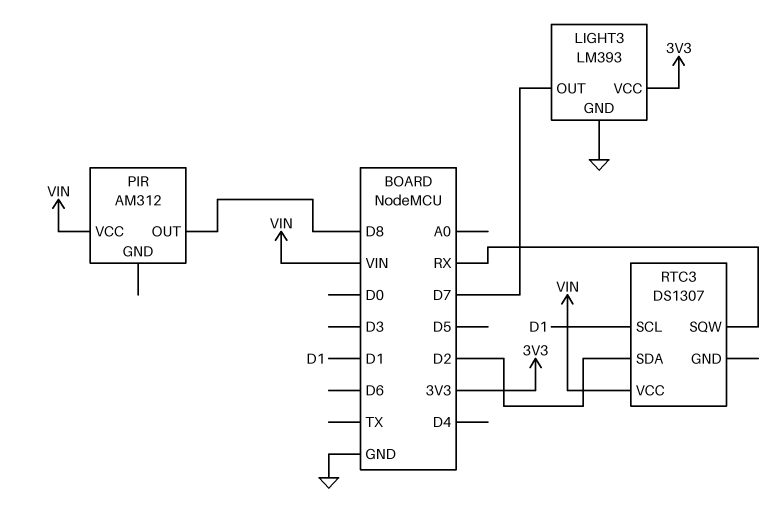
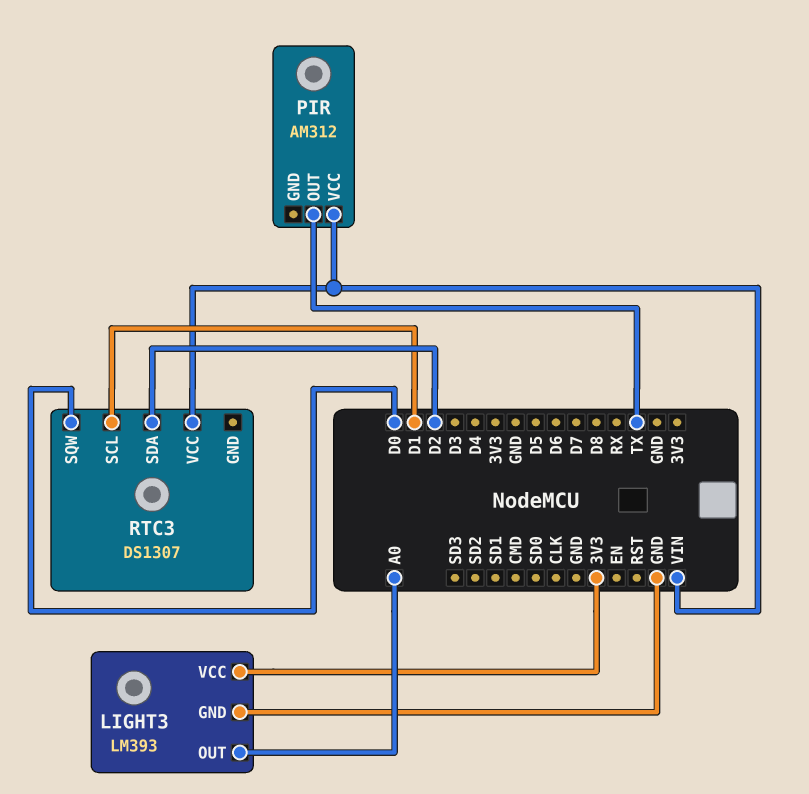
LIGHT3 pin OUT: D7 -> A0
PIR pin OUT: D8 -> TX
RTC3 pin SQW: RX -> D0

